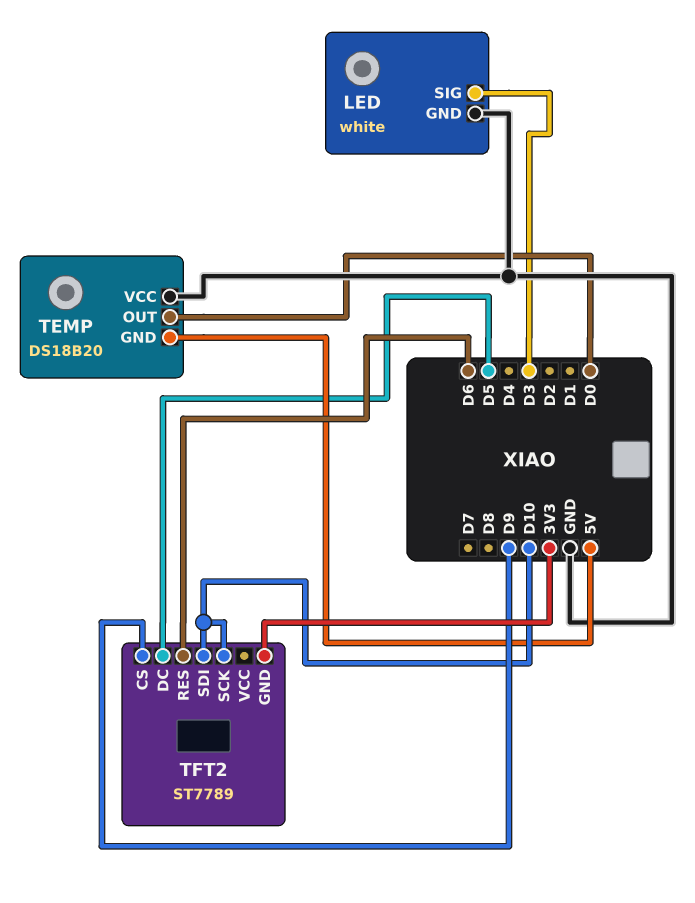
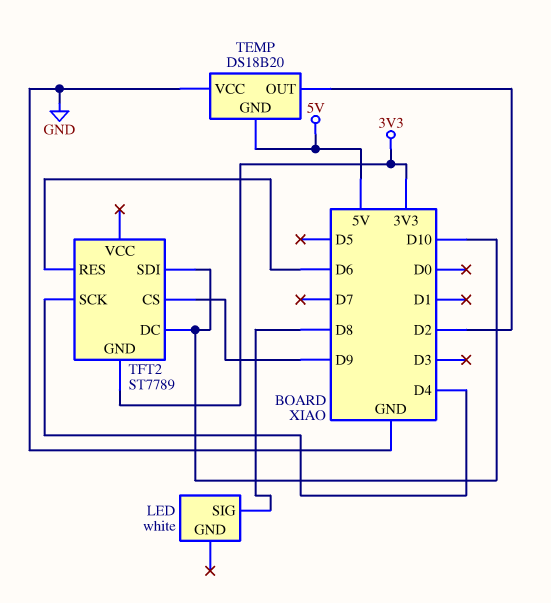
LED pin GND: GND -> none
LED pin SIG: D3 -> D8
TEMP pin OUT: D0 -> D2
TFT2 pin DC: D5 -> D10
TFT2 pin SCK: D10 -> D4

